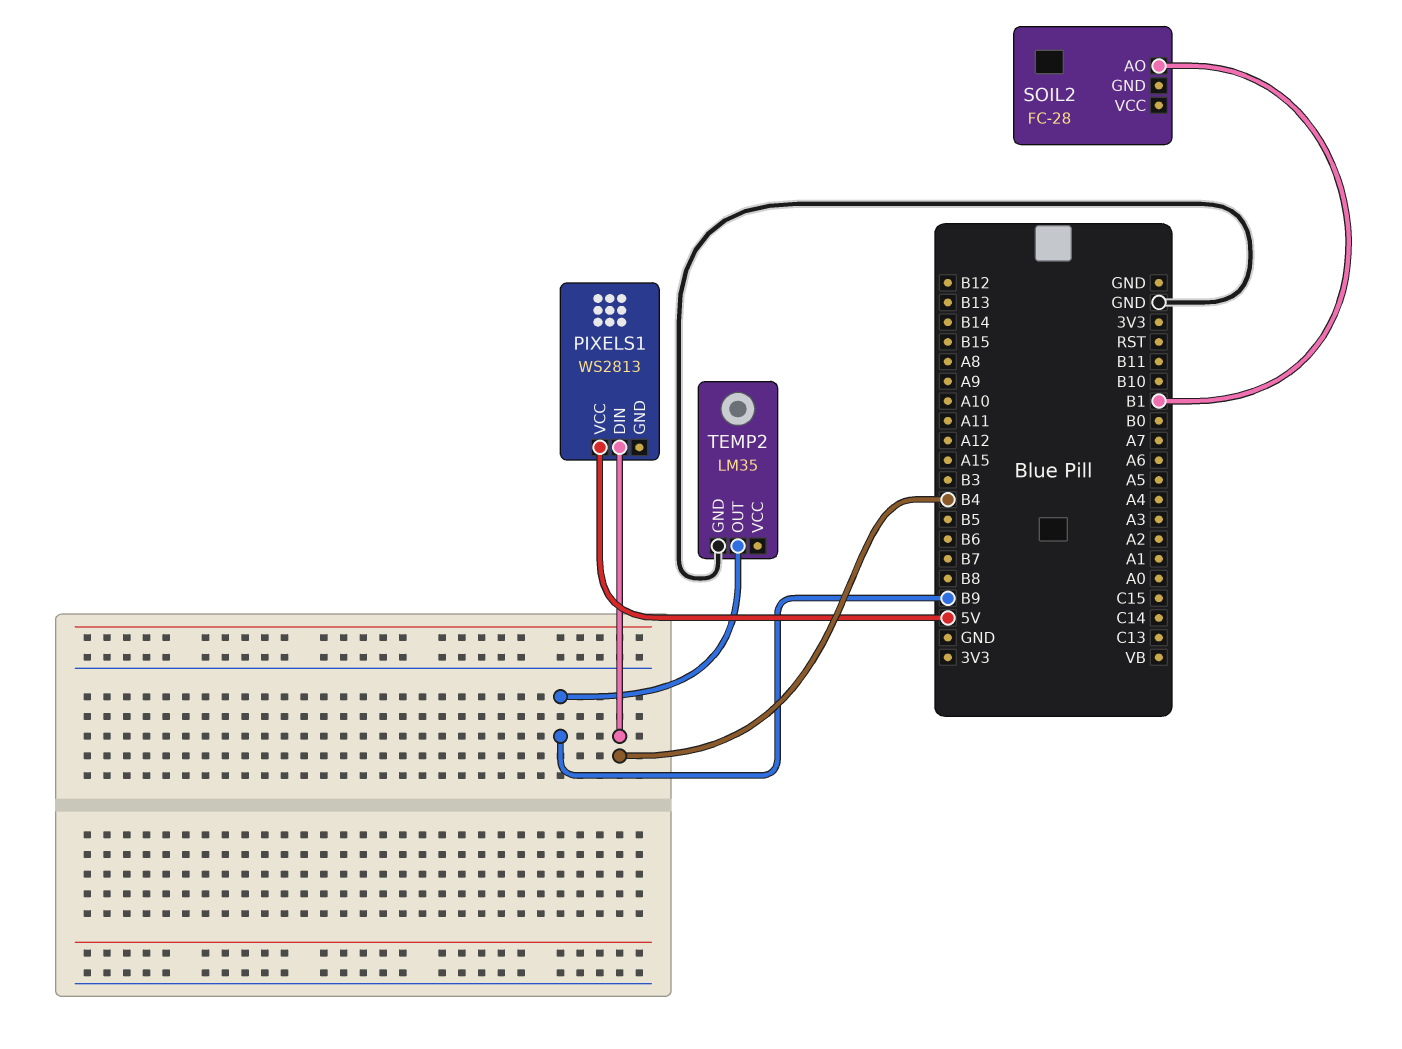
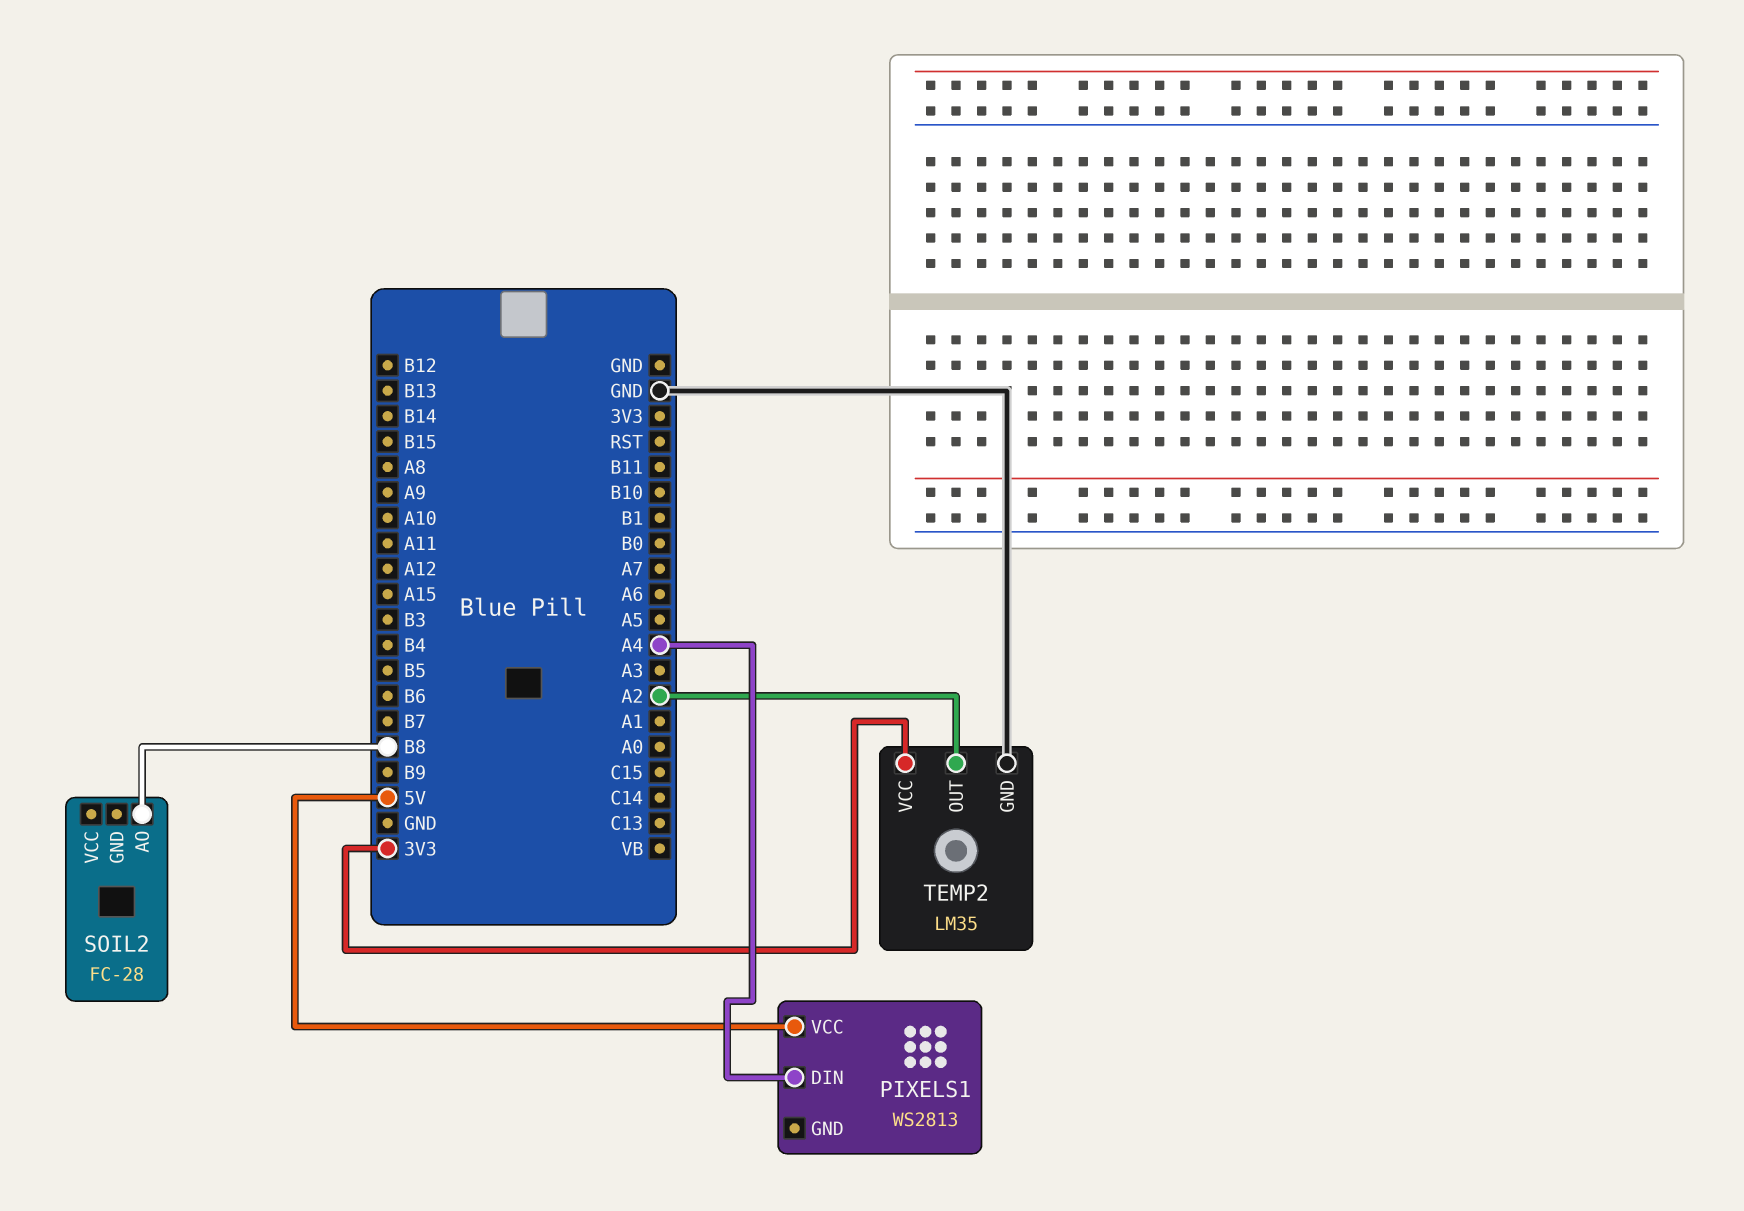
PIXELS1 pin DIN: B4 -> A4
SOIL2 pin AO: B1 -> B8
TEMP2 pin OUT: B9 -> A2
TEMP2 pin VCC: none -> 3V3

